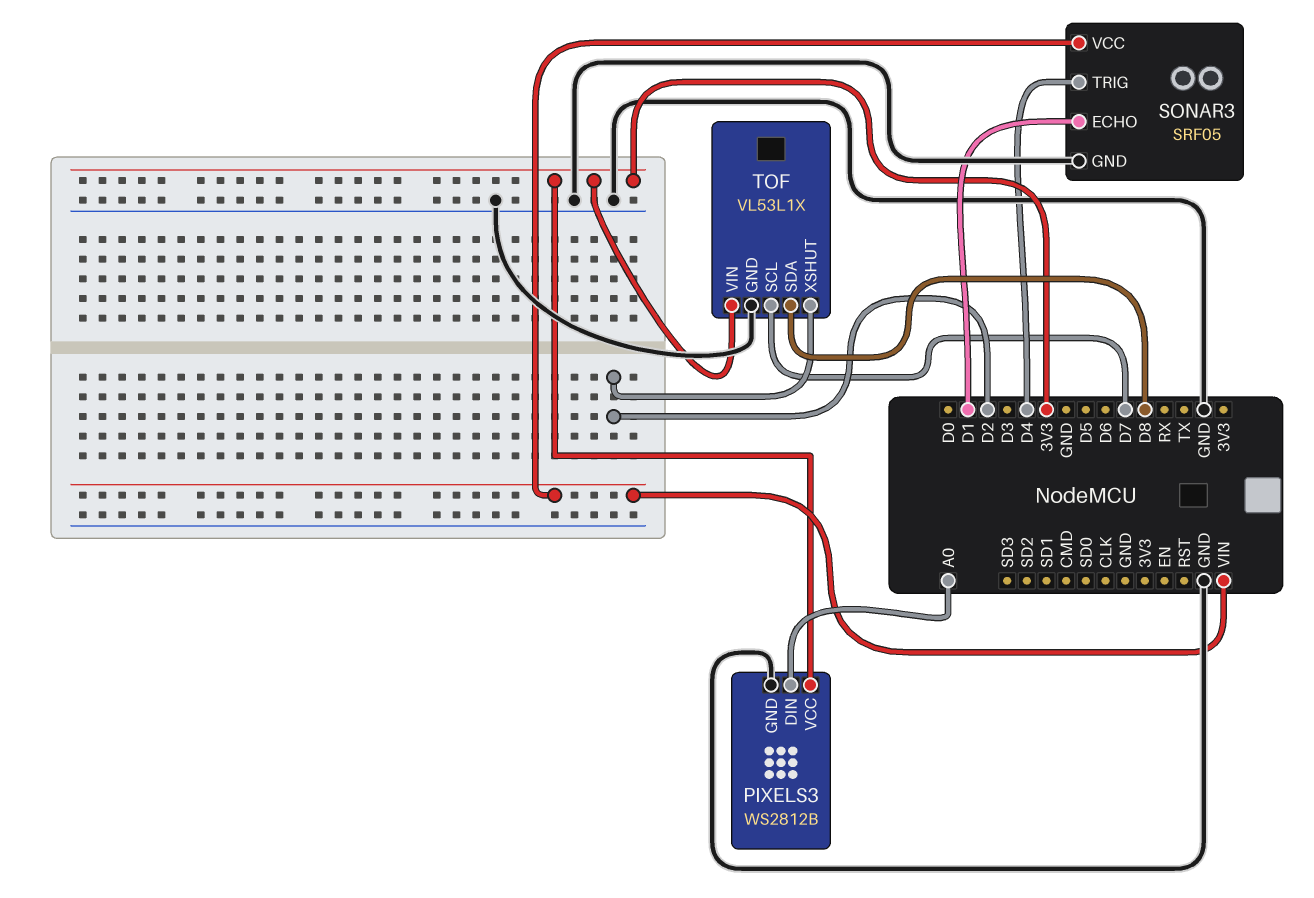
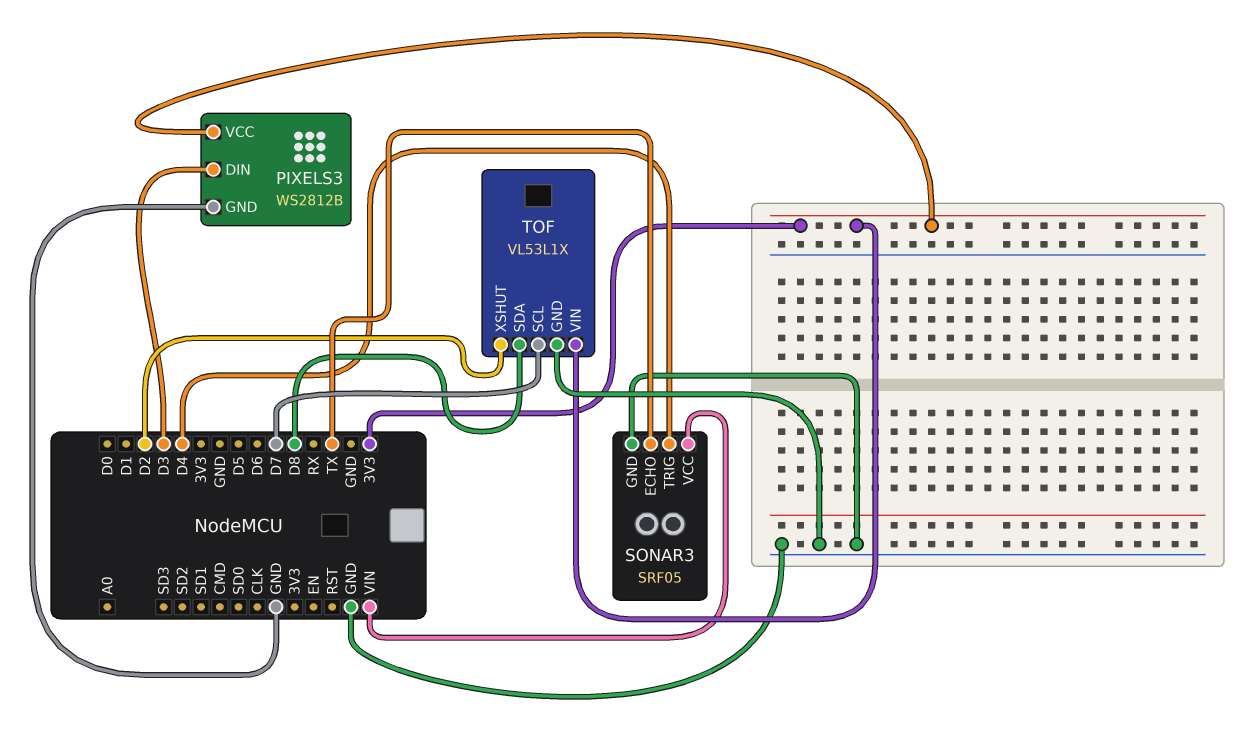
PIXELS3 pin DIN: A0 -> D3
SONAR3 pin ECHO: D1 -> TX

